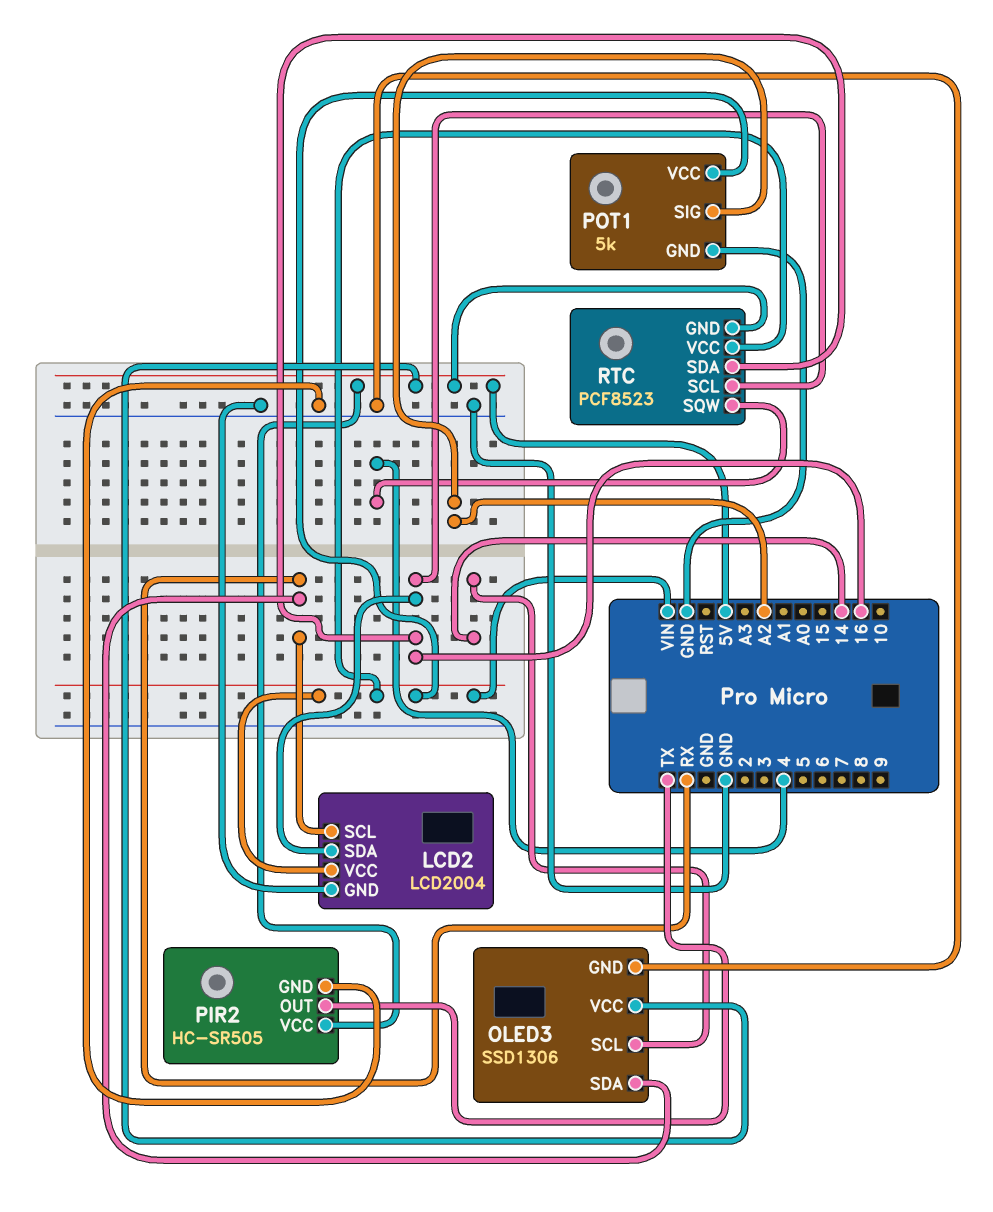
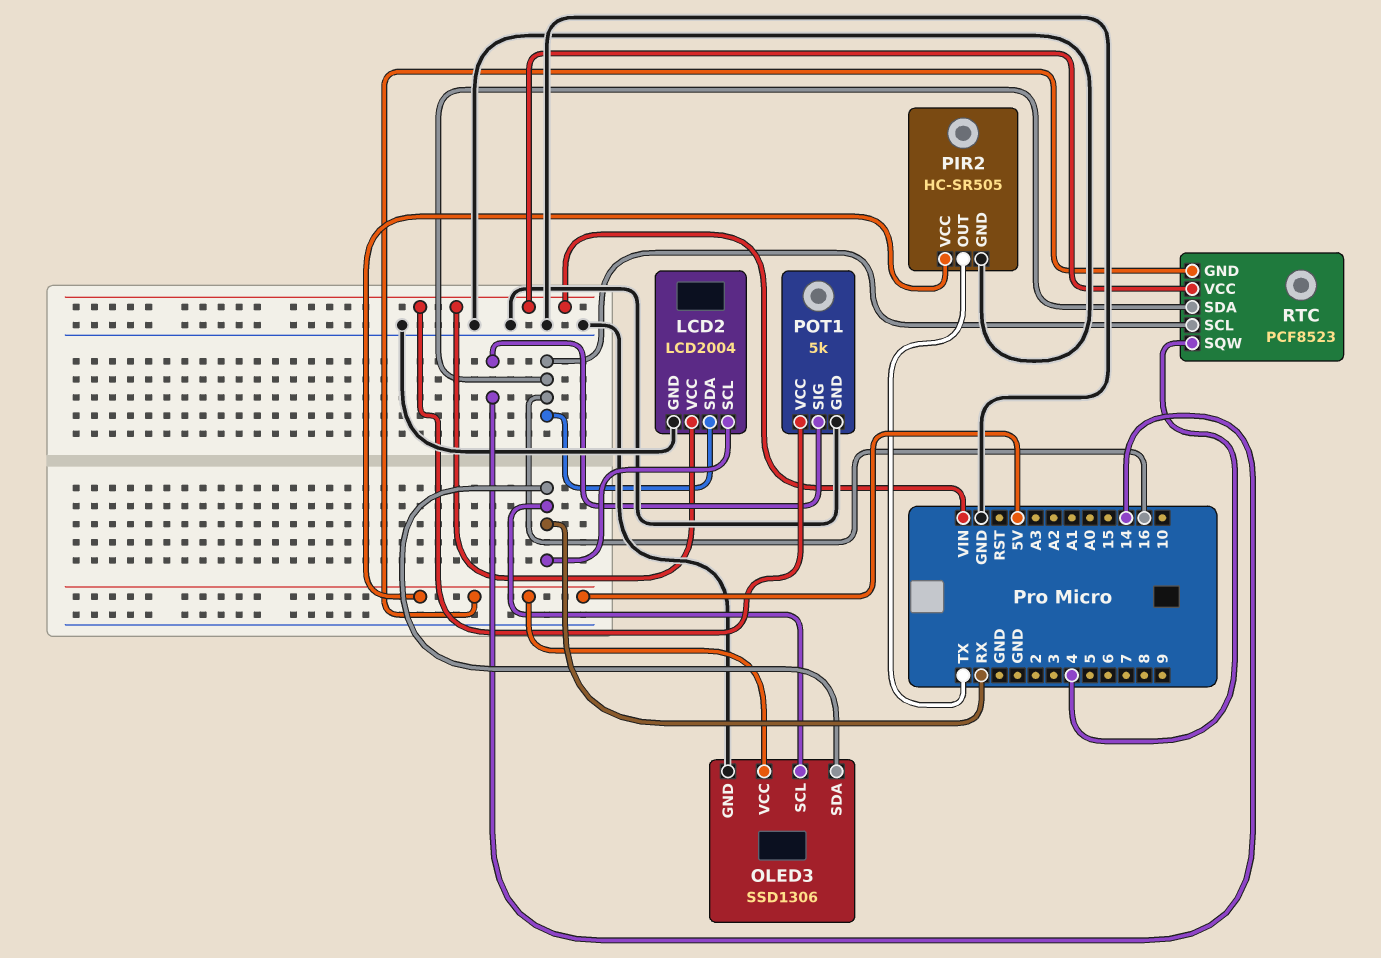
OLED3 pin SCL: 14 -> RX
POT1 pin SIG: A2 -> 14

